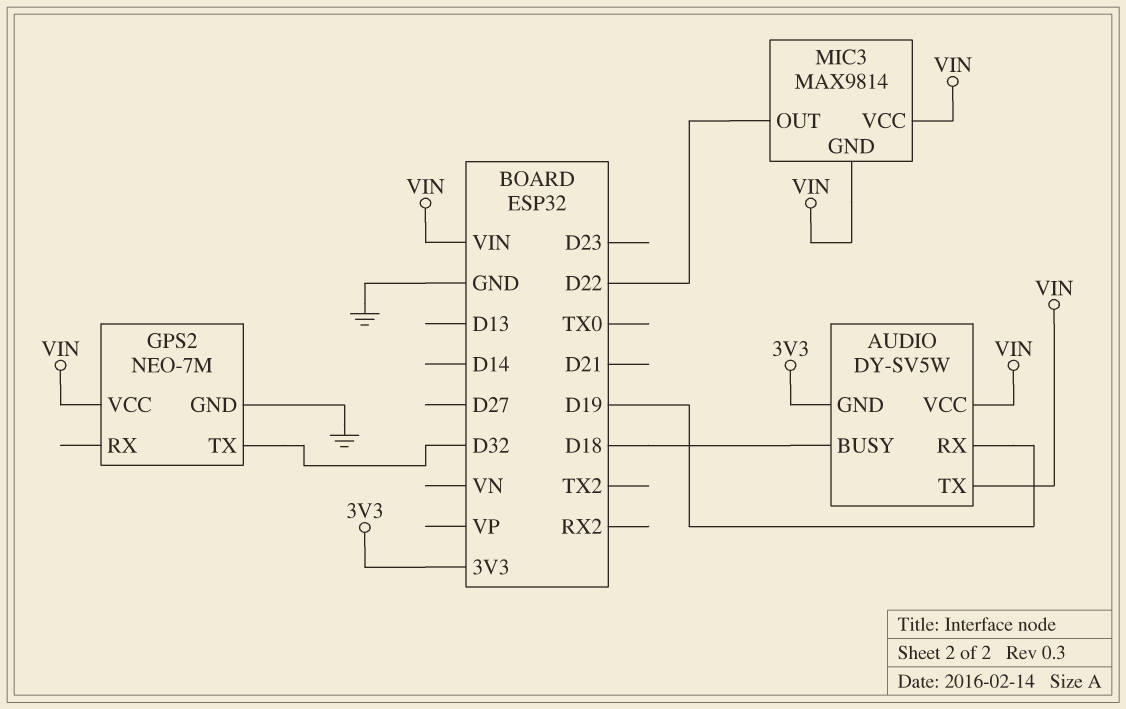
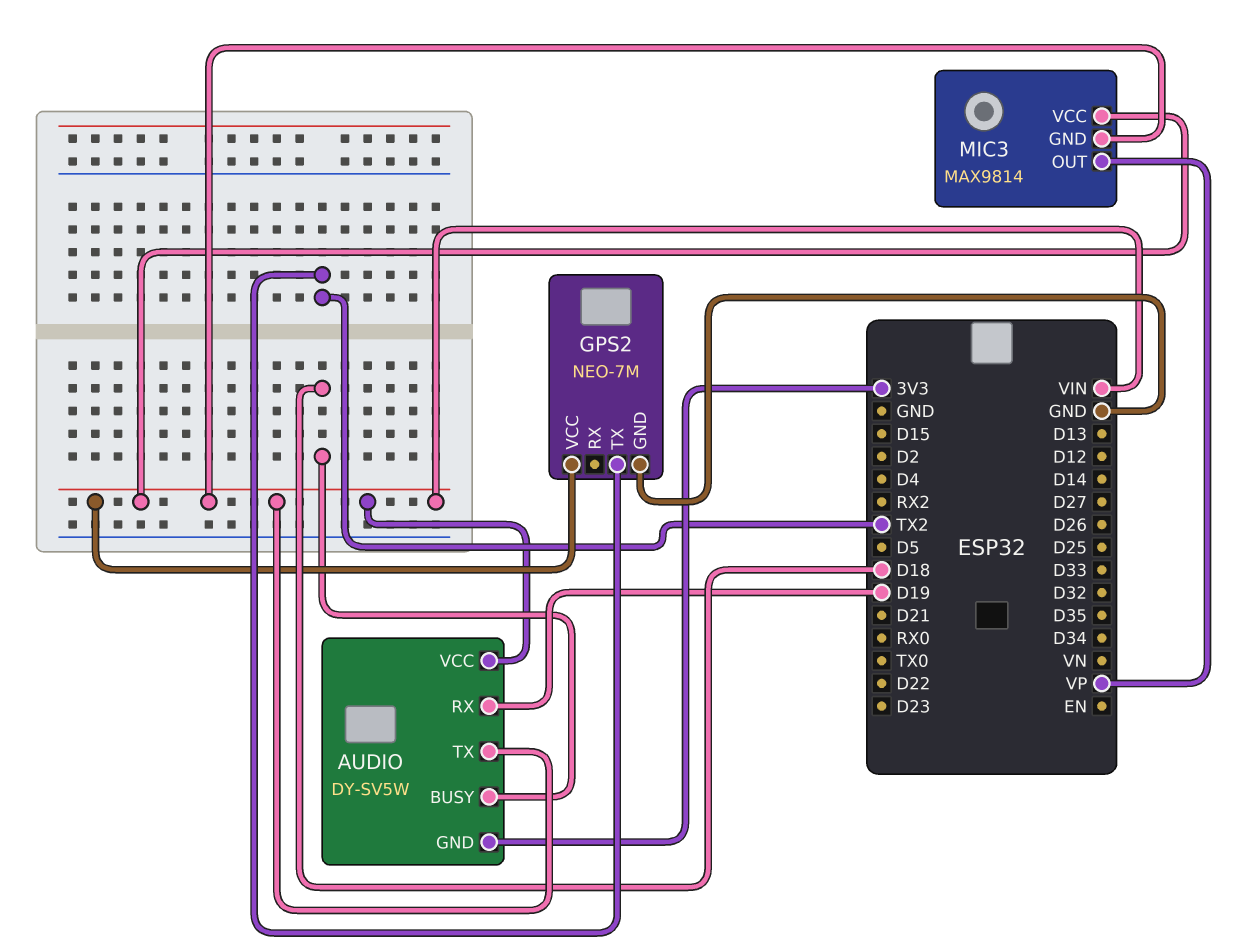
GPS2 pin TX: D32 -> TX2
MIC3 pin OUT: D22 -> VP

